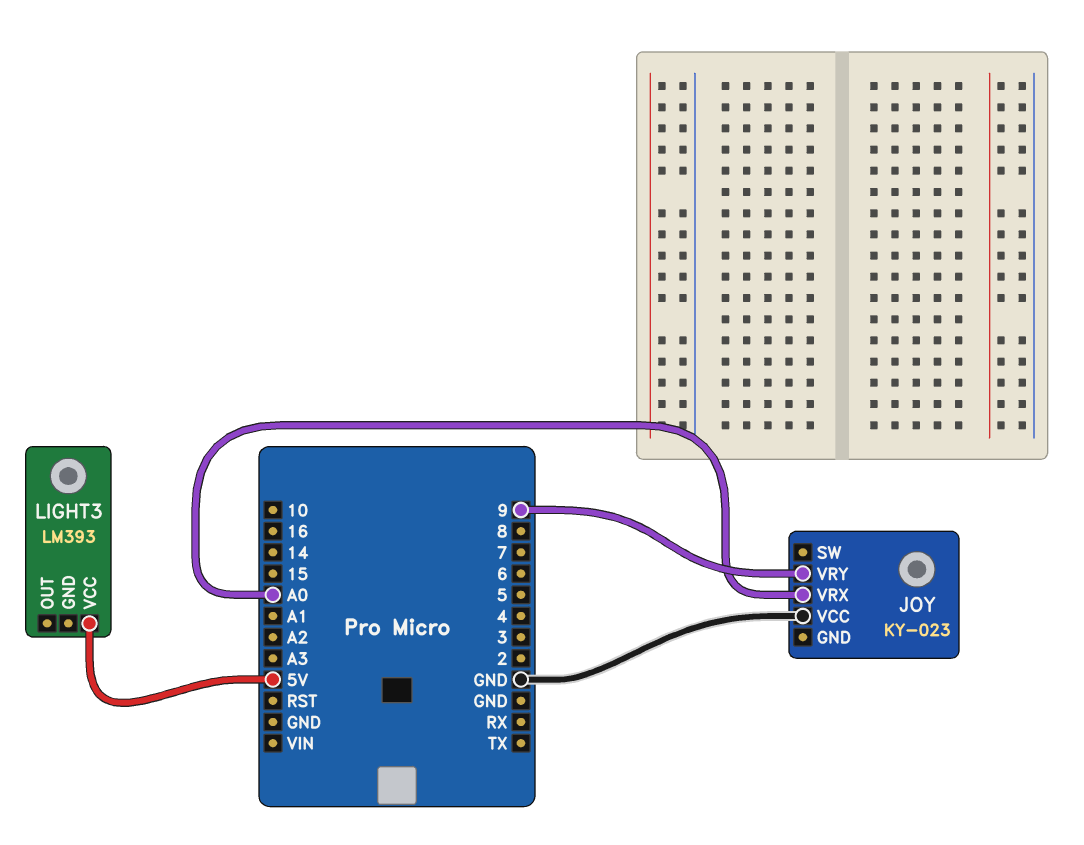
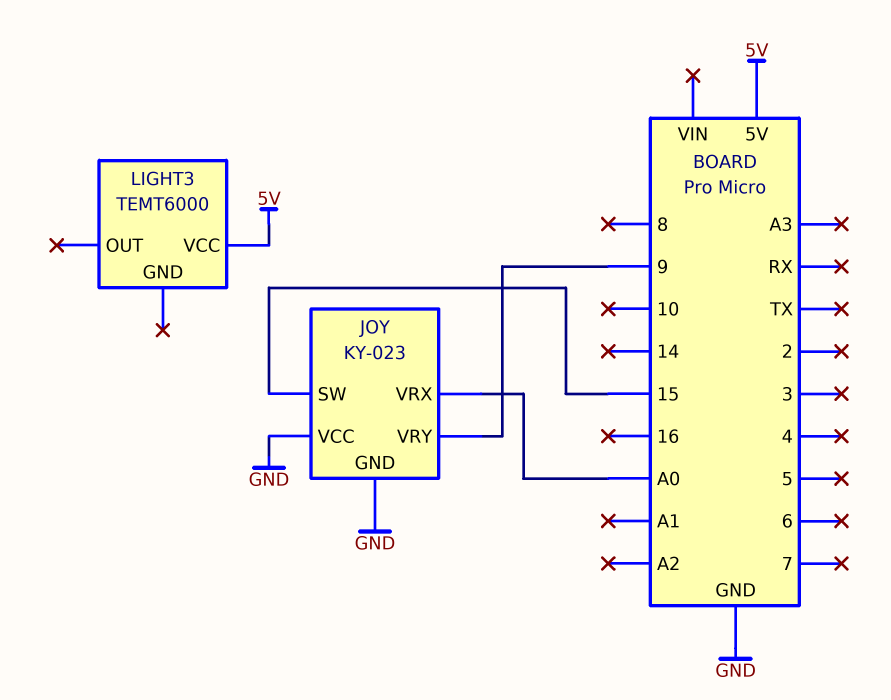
JOY pin GND: none -> GND
JOY pin SW: none -> 15
LIGHT3: LM393 -> TEMT6000

